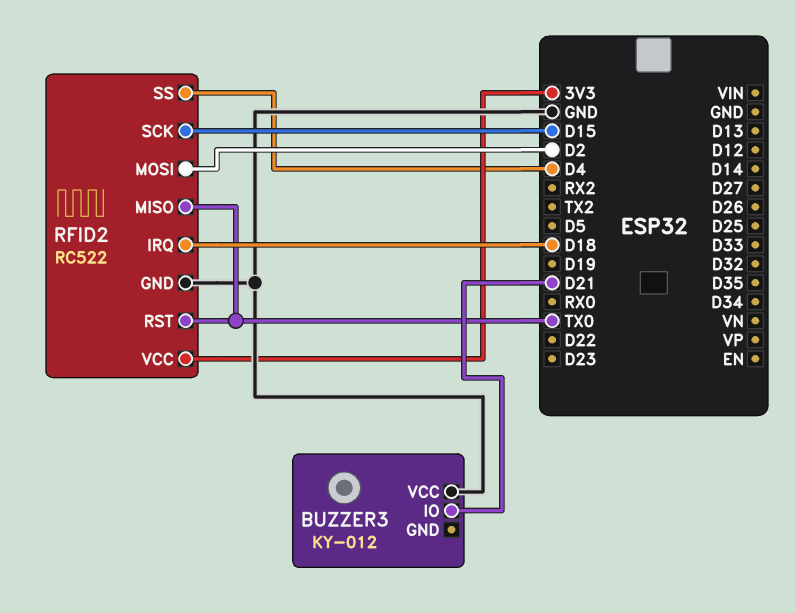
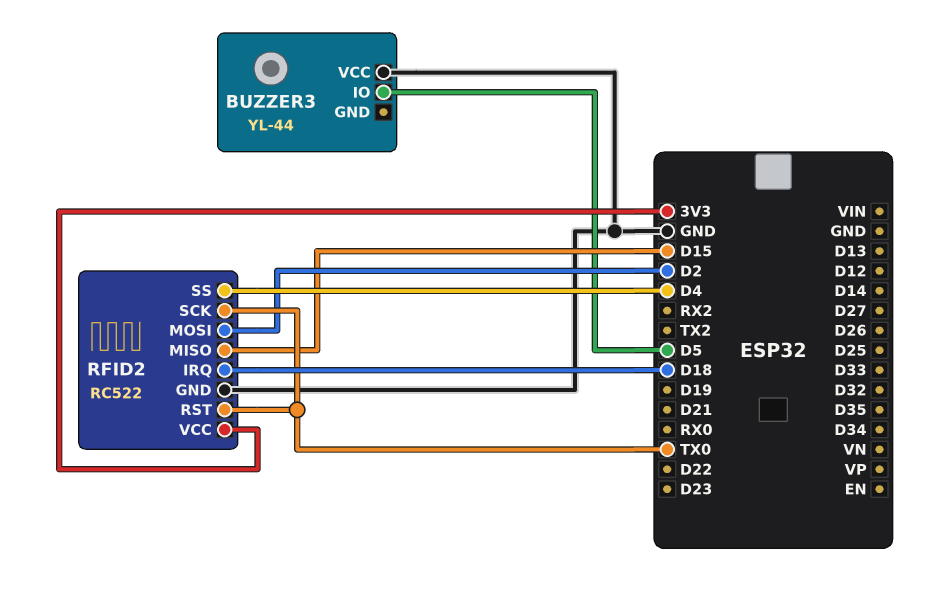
BUZZER3: KY-012 -> YL-44
BUZZER3 pin IO: D21 -> D5
RFID2 pin MISO: TX0 -> D15
RFID2 pin SCK: D15 -> TX0

